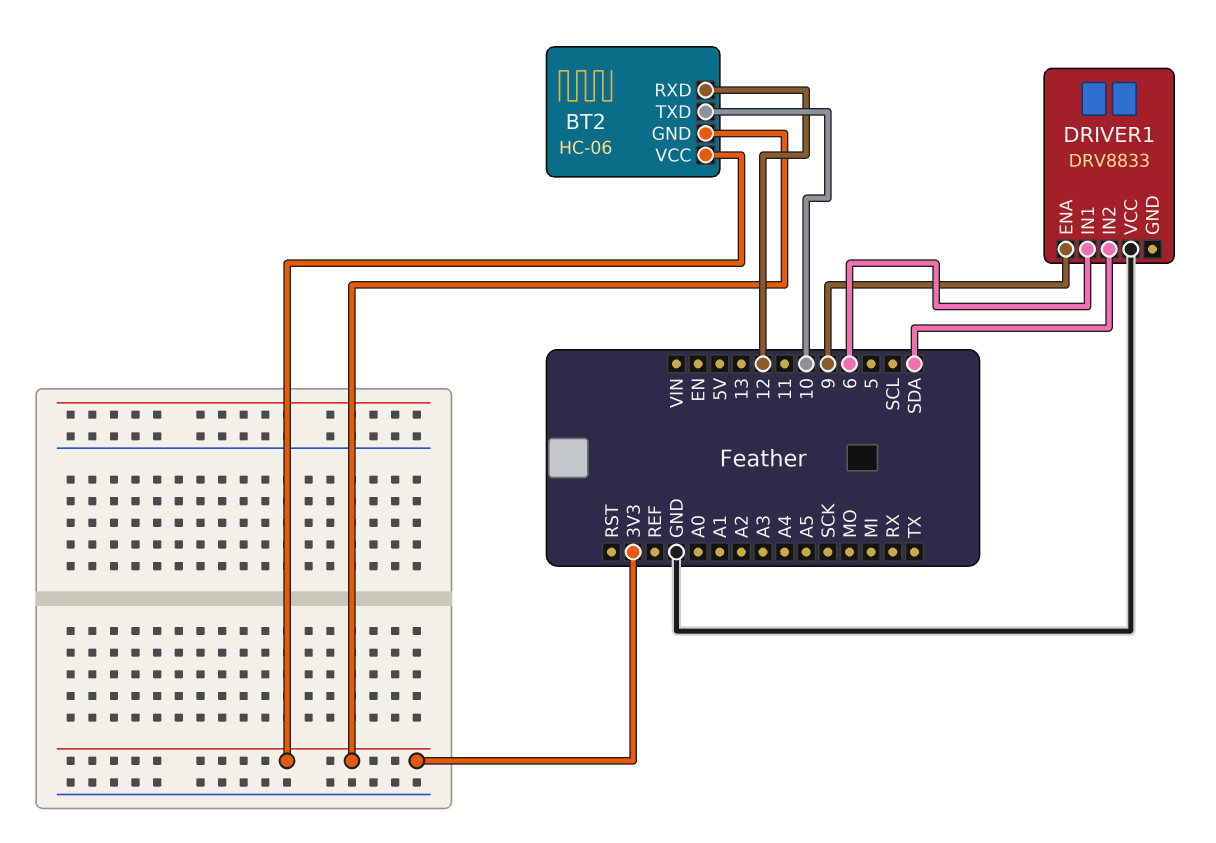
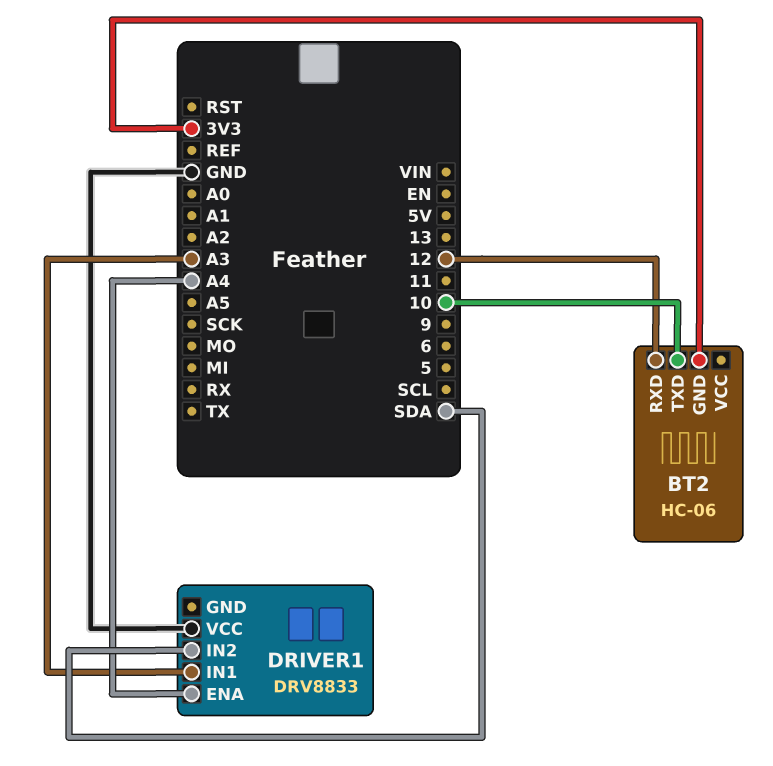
BT2 pin VCC: 3V3 -> none
DRIVER1 pin ENA: 9 -> A4
DRIVER1 pin IN1: 6 -> A3

